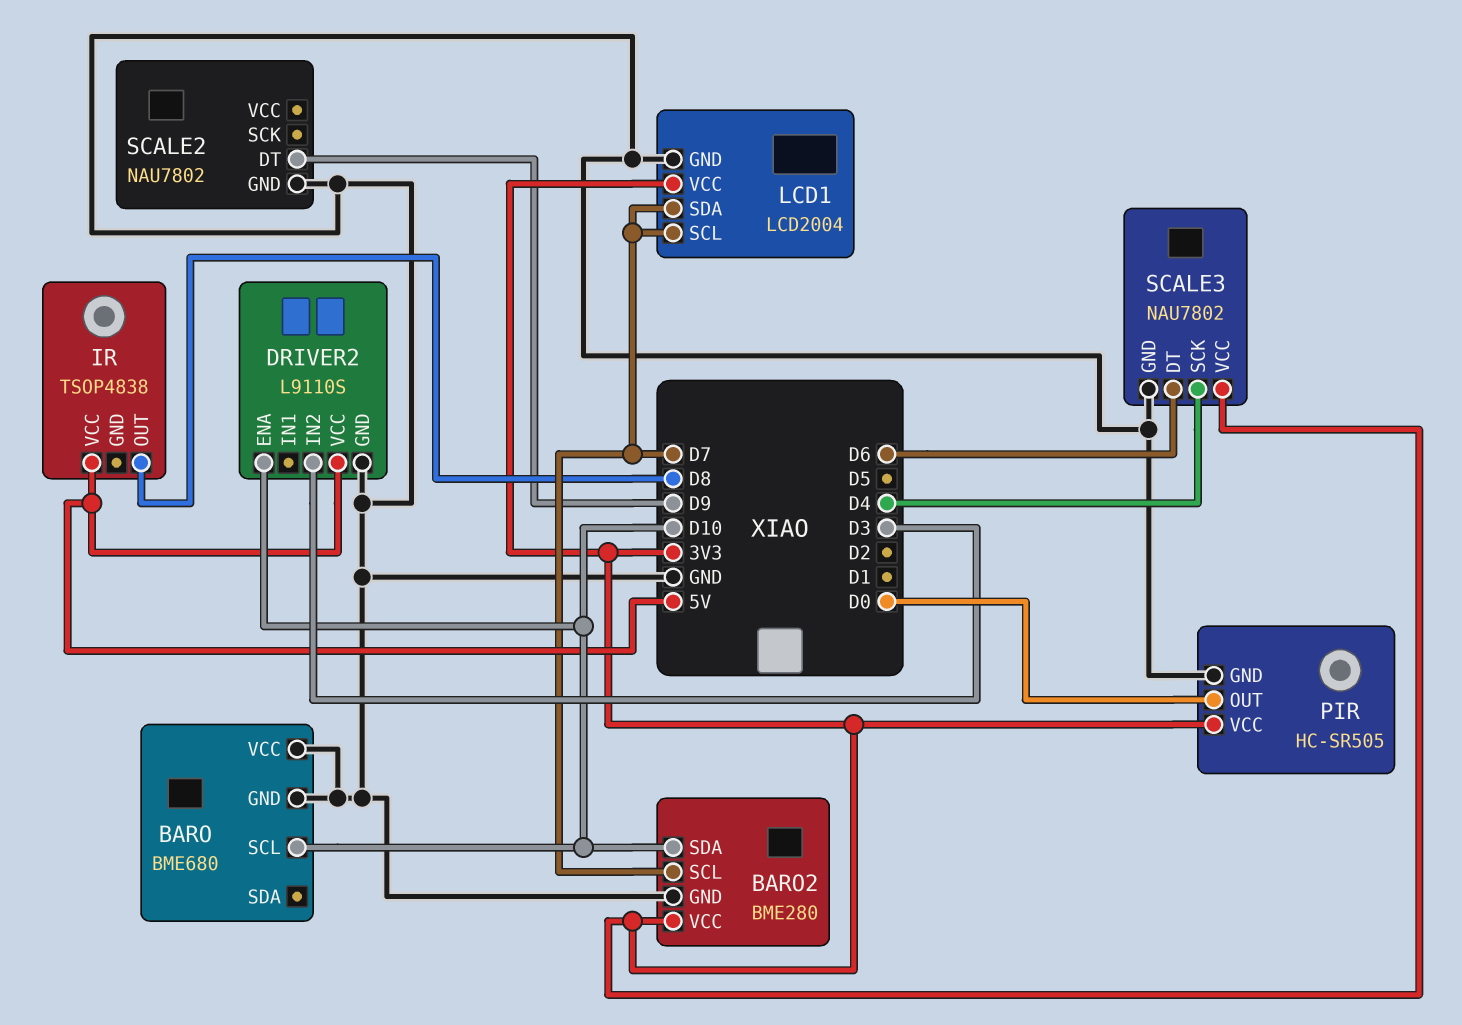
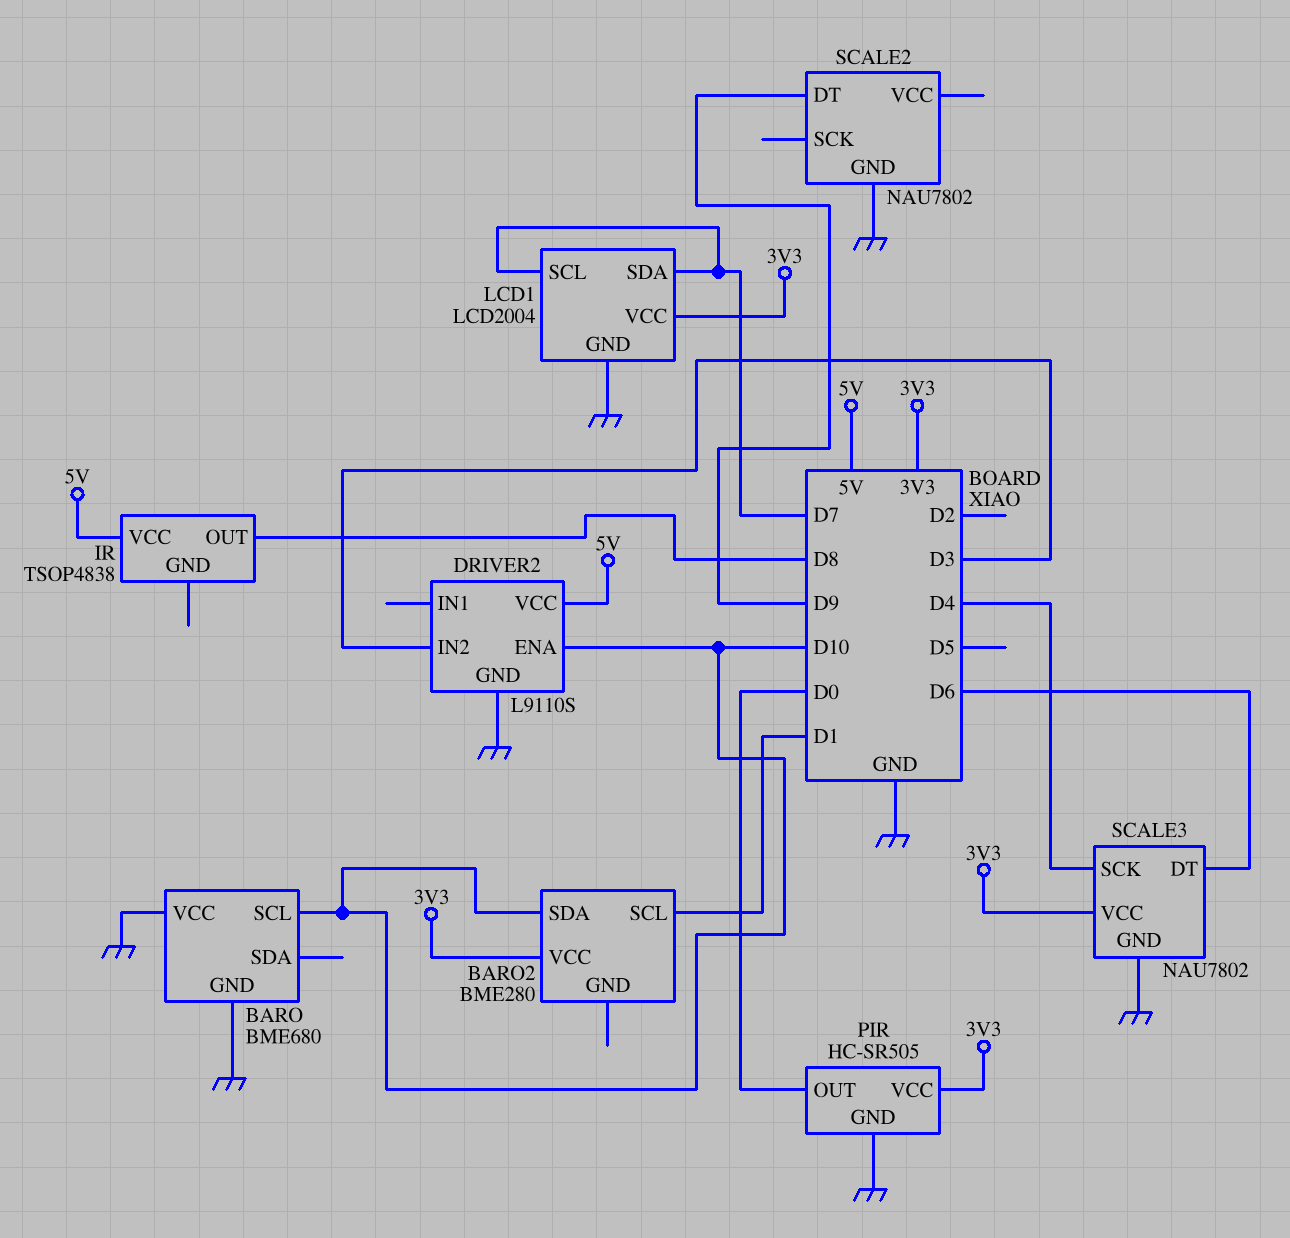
BARO2 pin GND: GND -> none
BARO2 pin SCL: D7 -> D1

